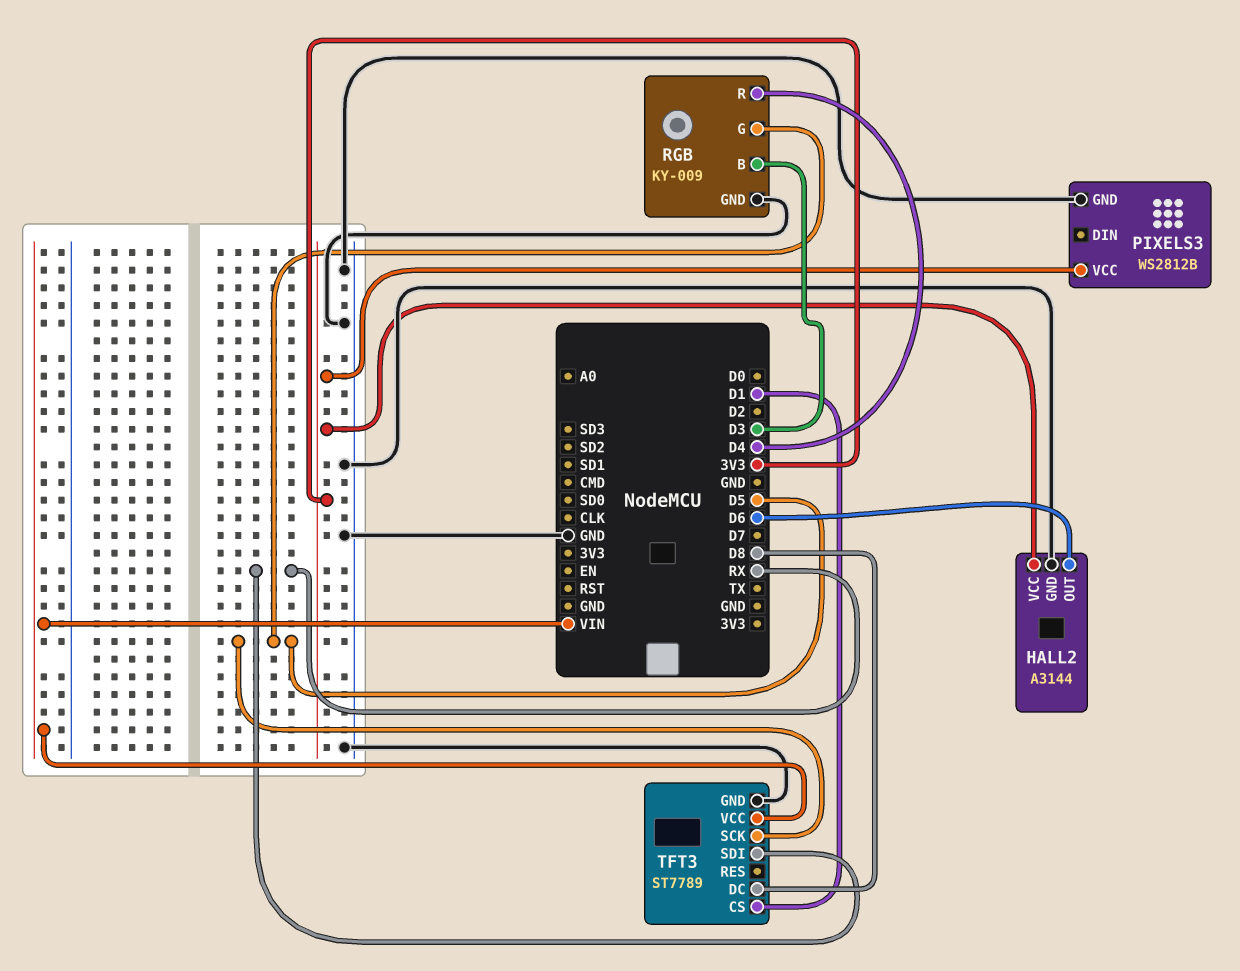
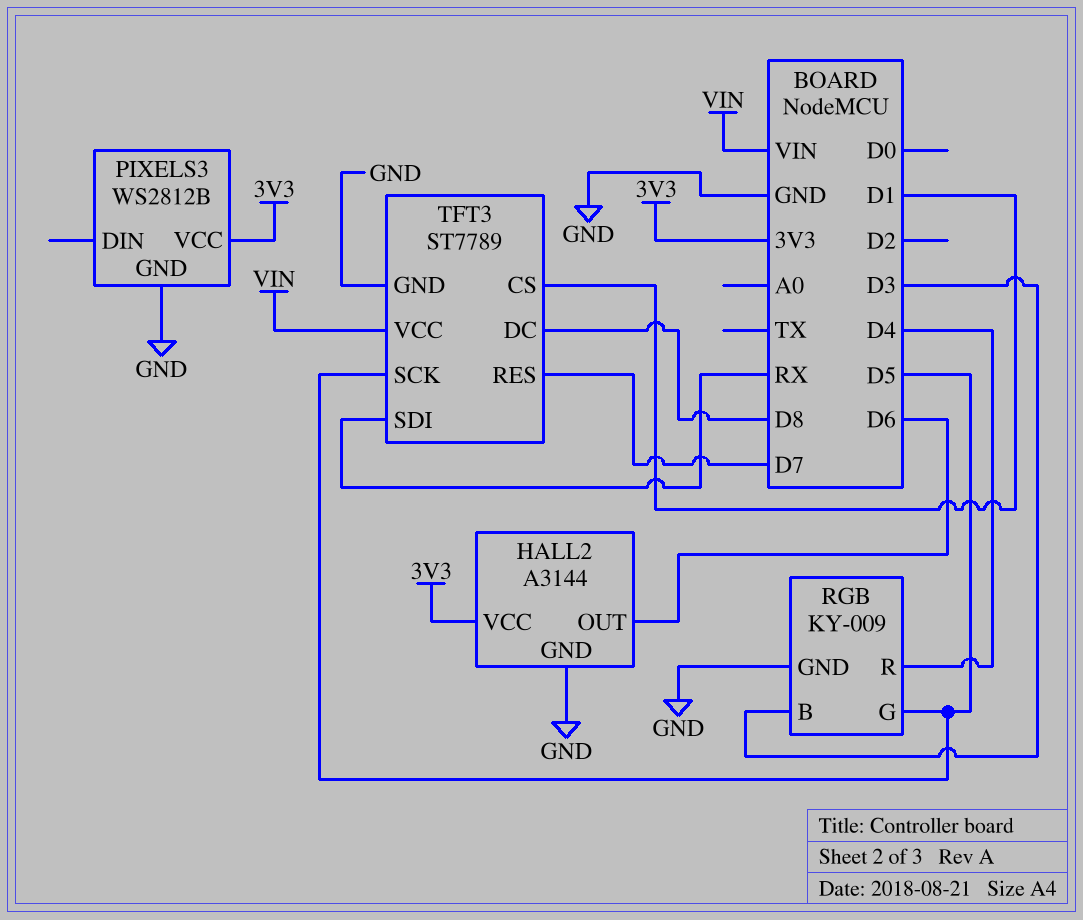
TFT3 pin RES: none -> D7

